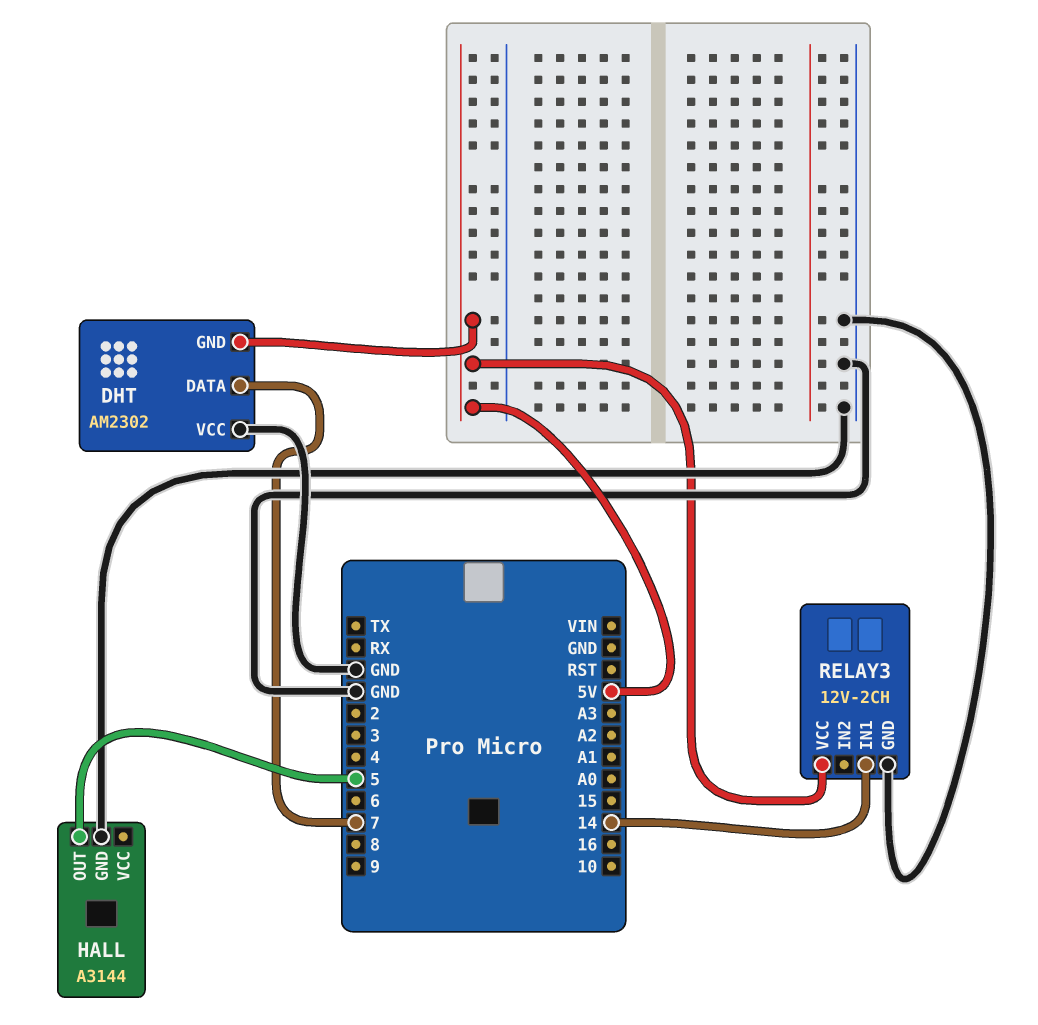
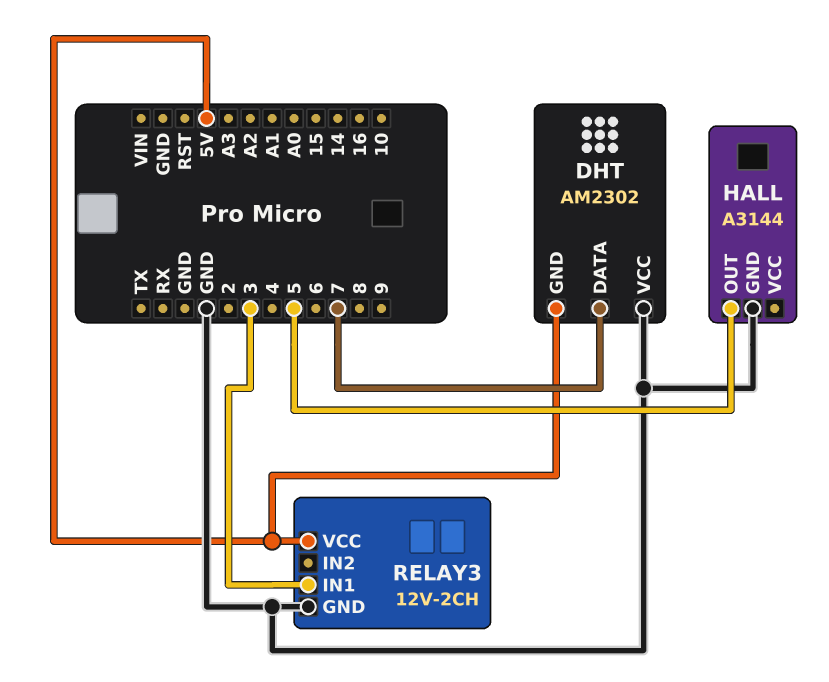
RELAY3 pin IN1: 14 -> 3

